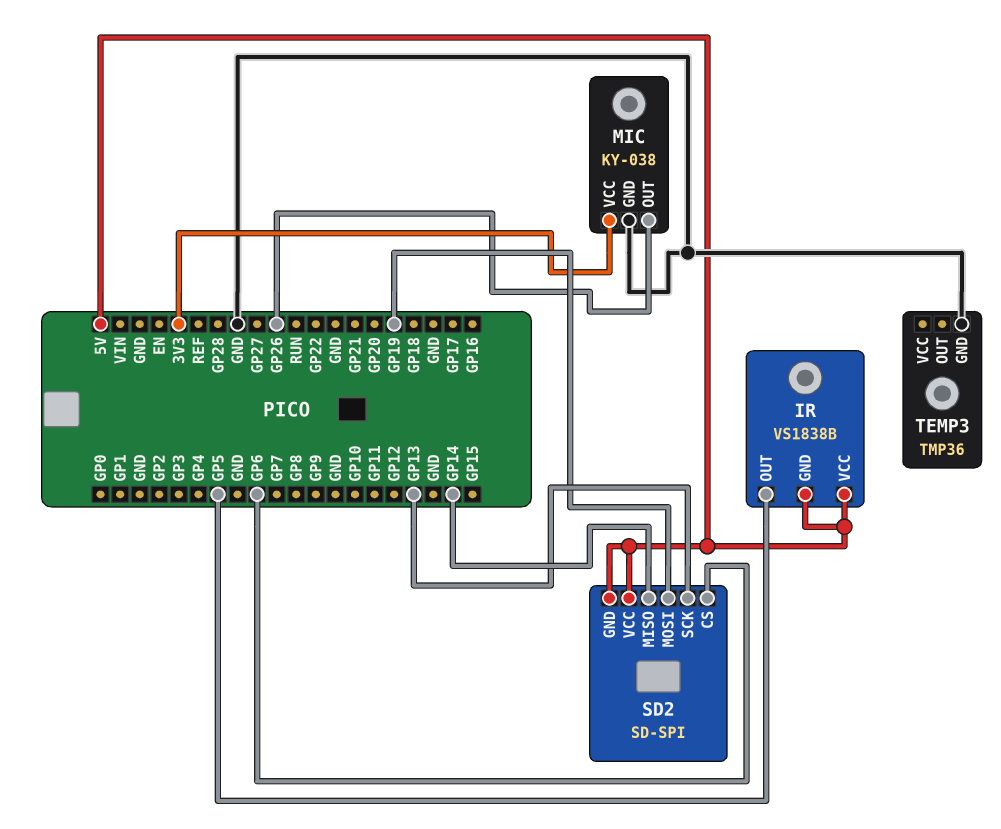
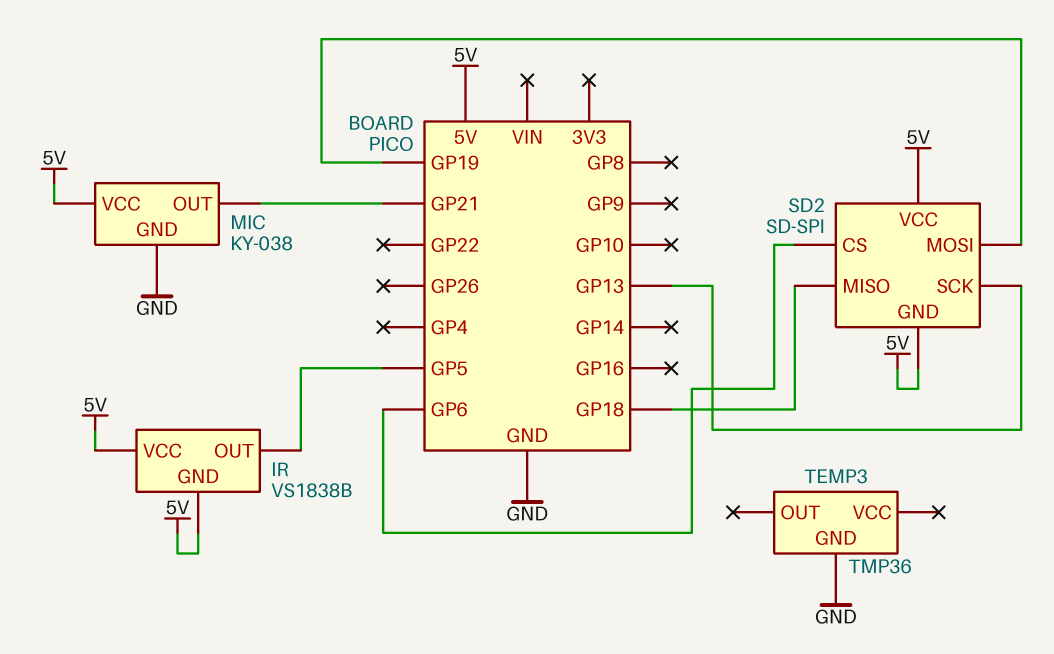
MIC pin OUT: GP26 -> GP21
MIC pin VCC: 3V3 -> 5V
SD2 pin MISO: GP14 -> GP18

